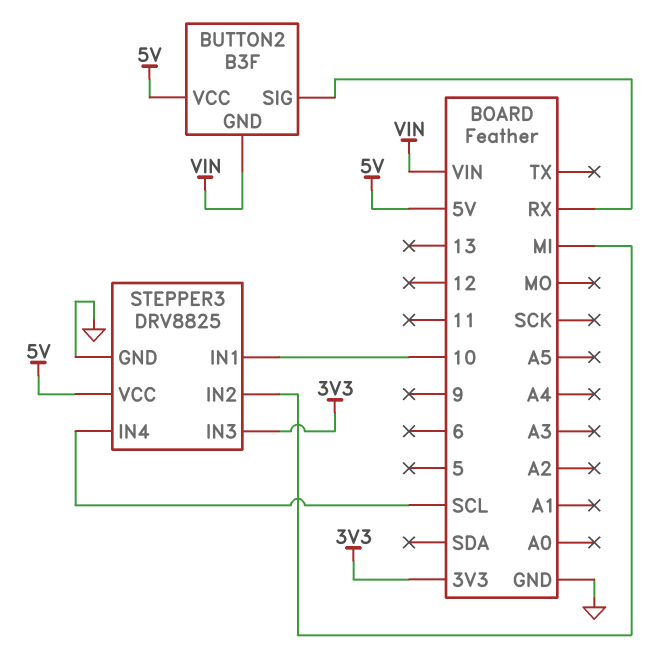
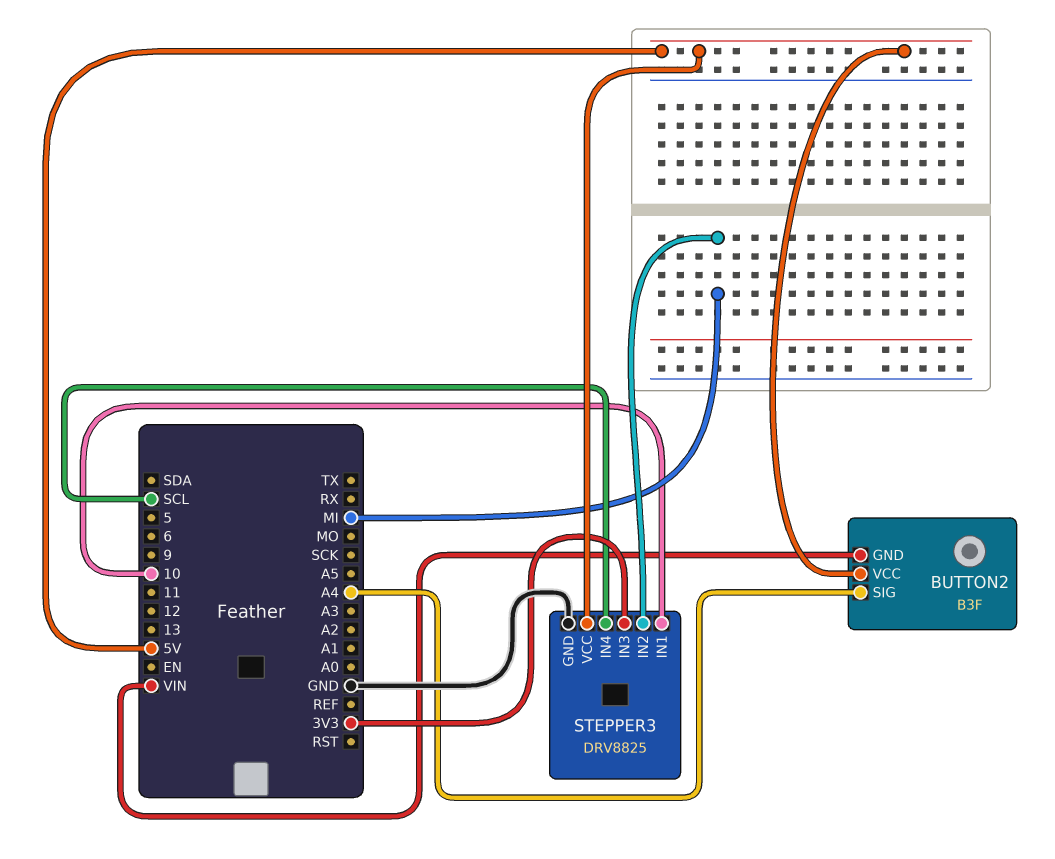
BUTTON2 pin SIG: RX -> A4

